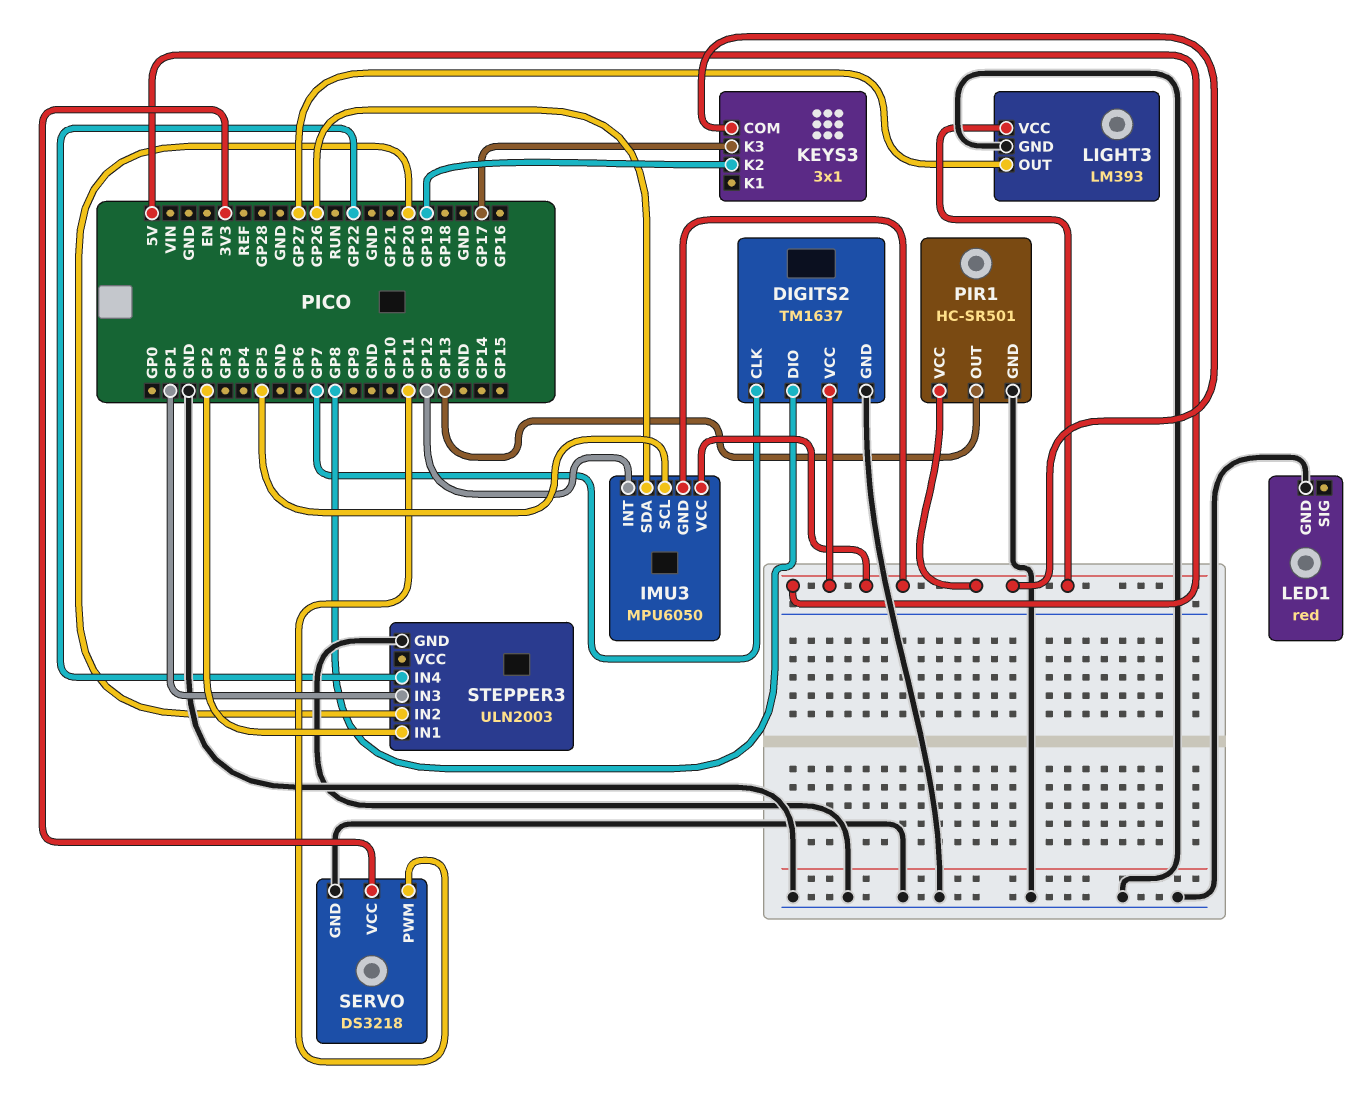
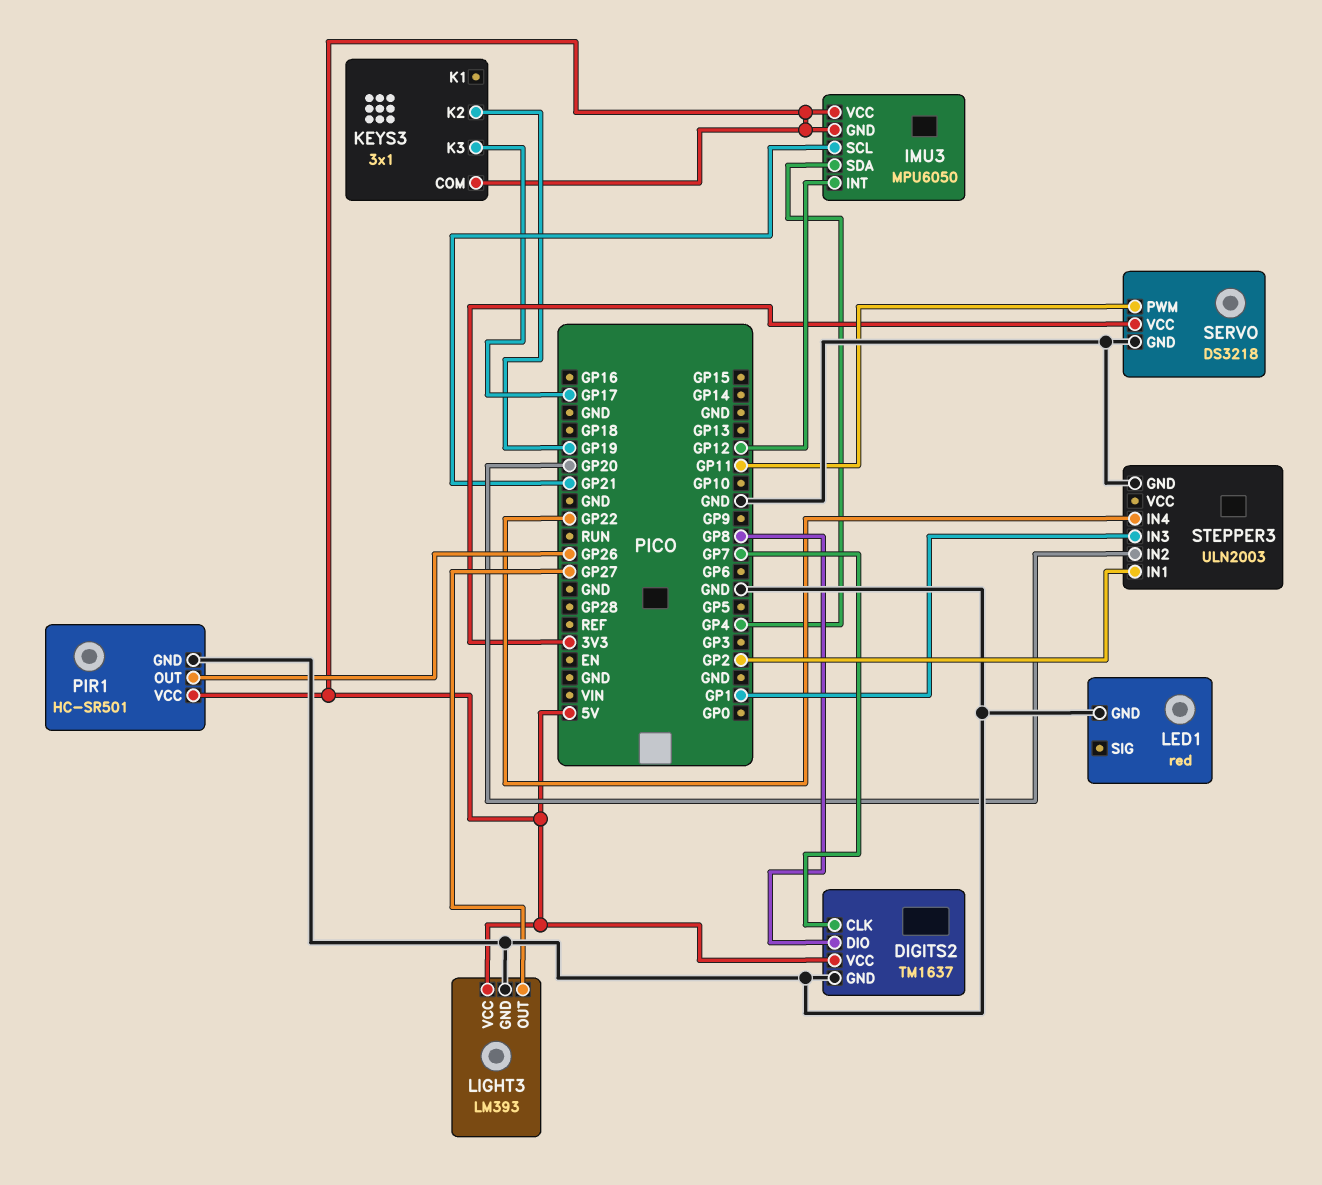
IMU3 pin SCL: GP5 -> GP21
IMU3 pin SDA: GP26 -> GP4
PIR1 pin OUT: GP13 -> GP26

